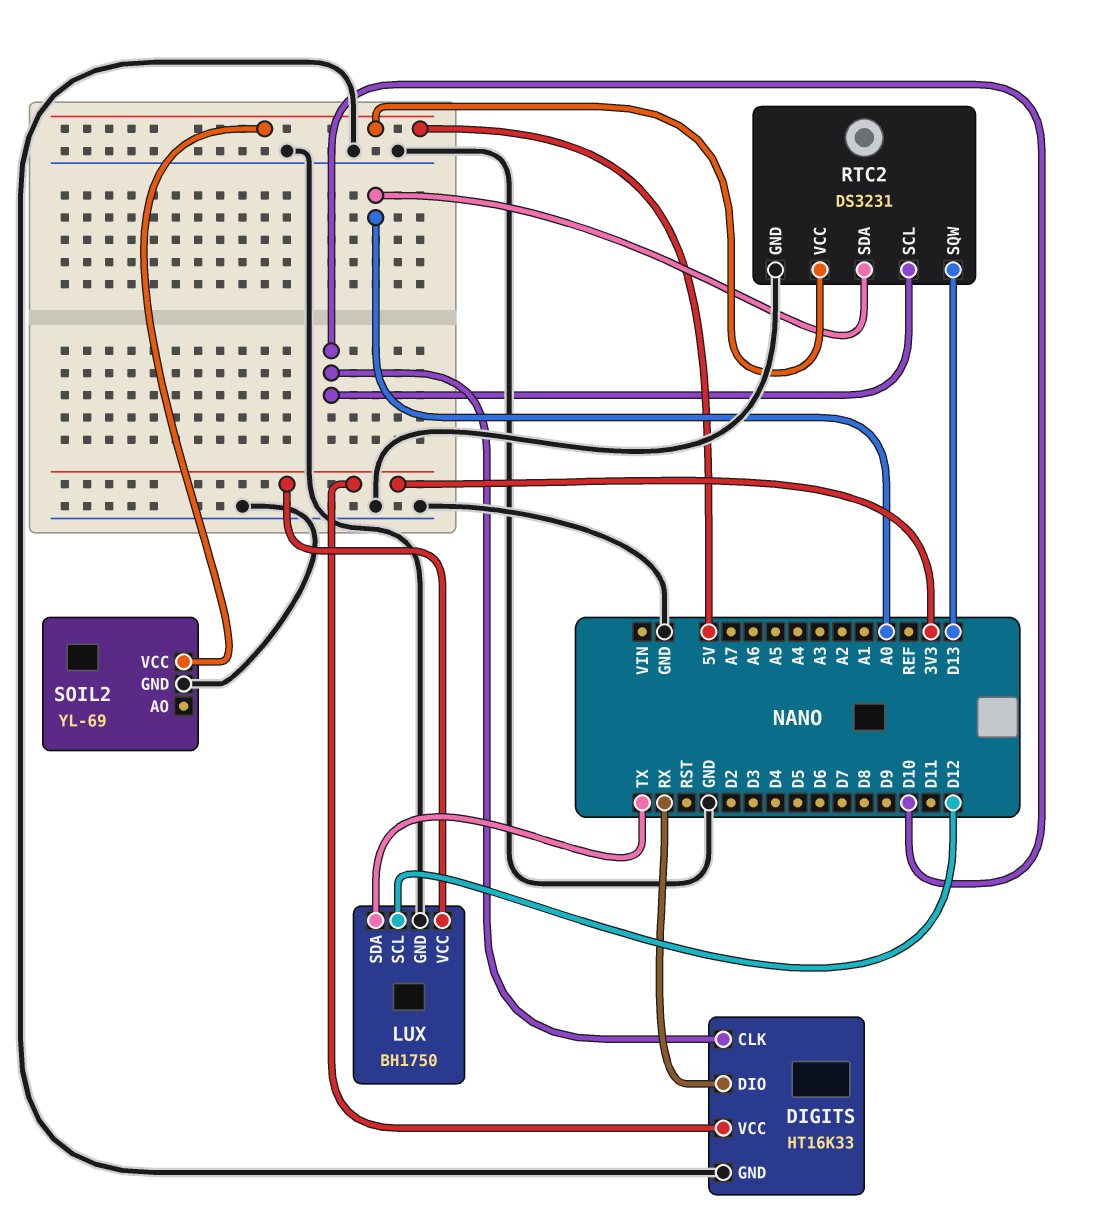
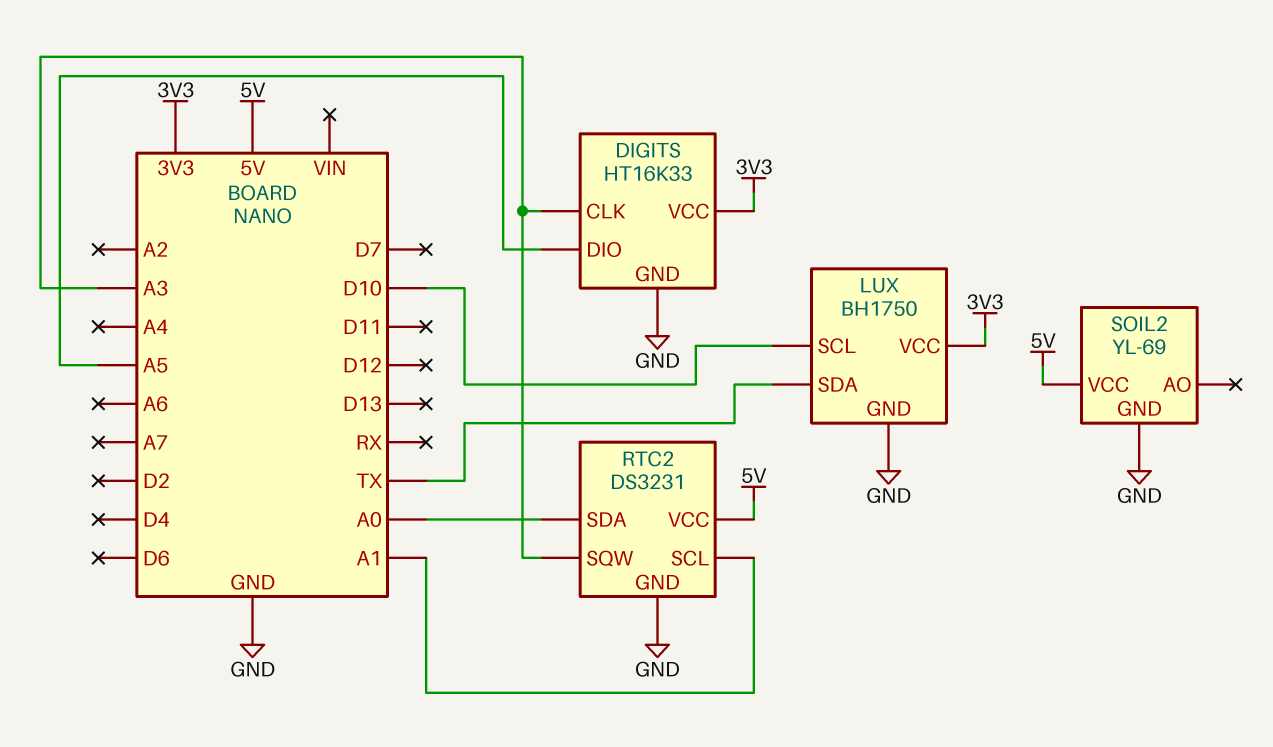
DIGITS pin CLK: D10 -> A3
DIGITS pin DIO: RX -> A5
LUX pin SCL: D12 -> D10
RTC2 pin SCL: D10 -> A1
RTC2 pin SQW: D13 -> A3

